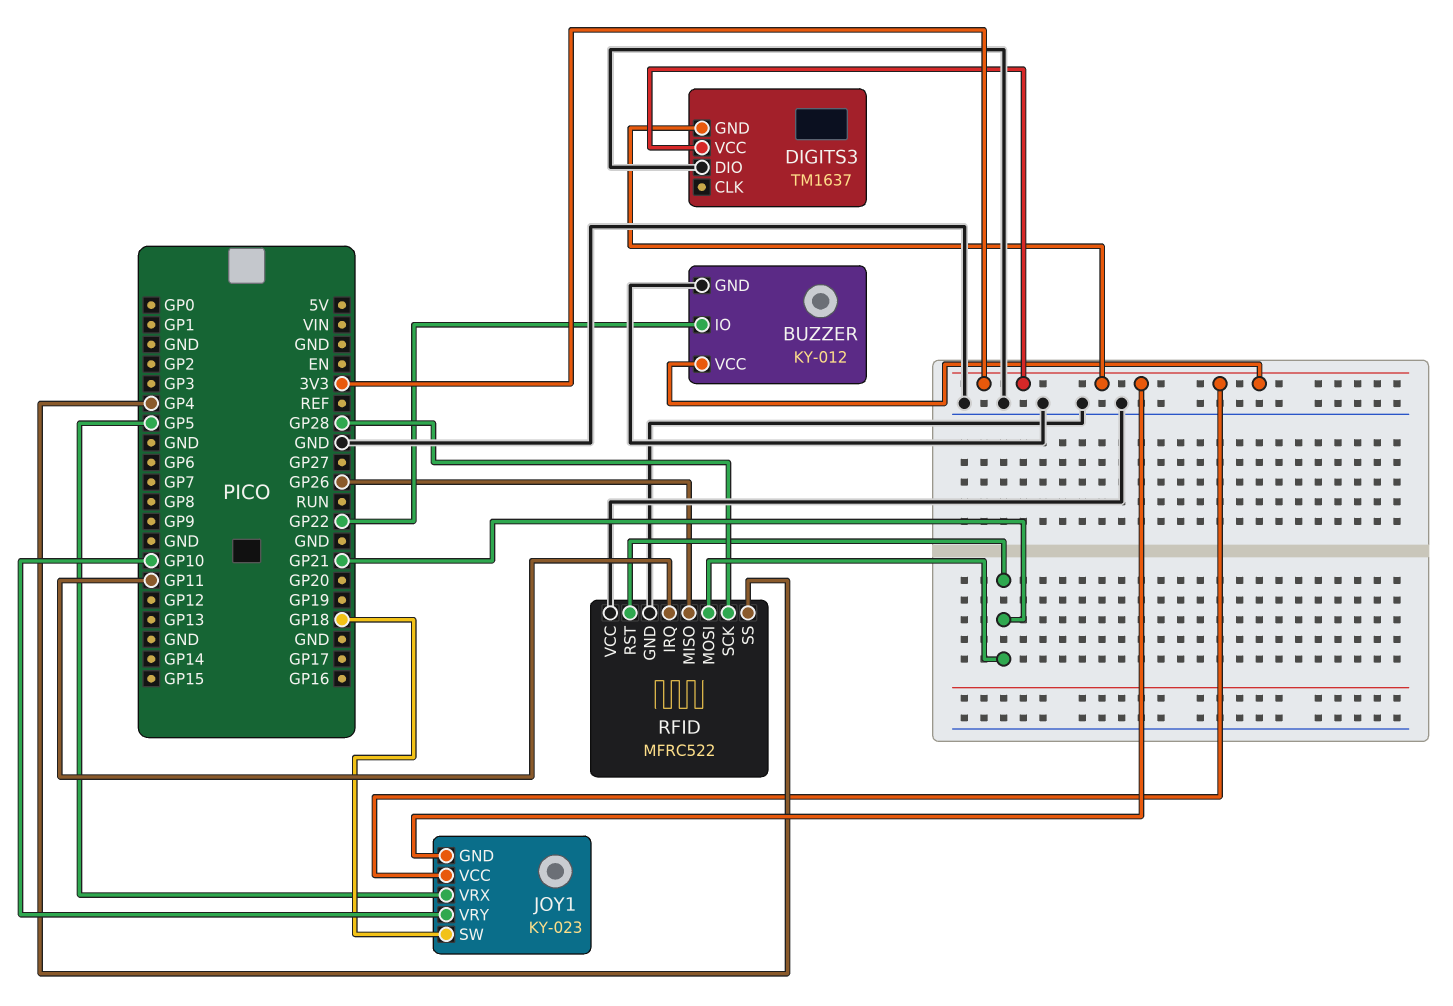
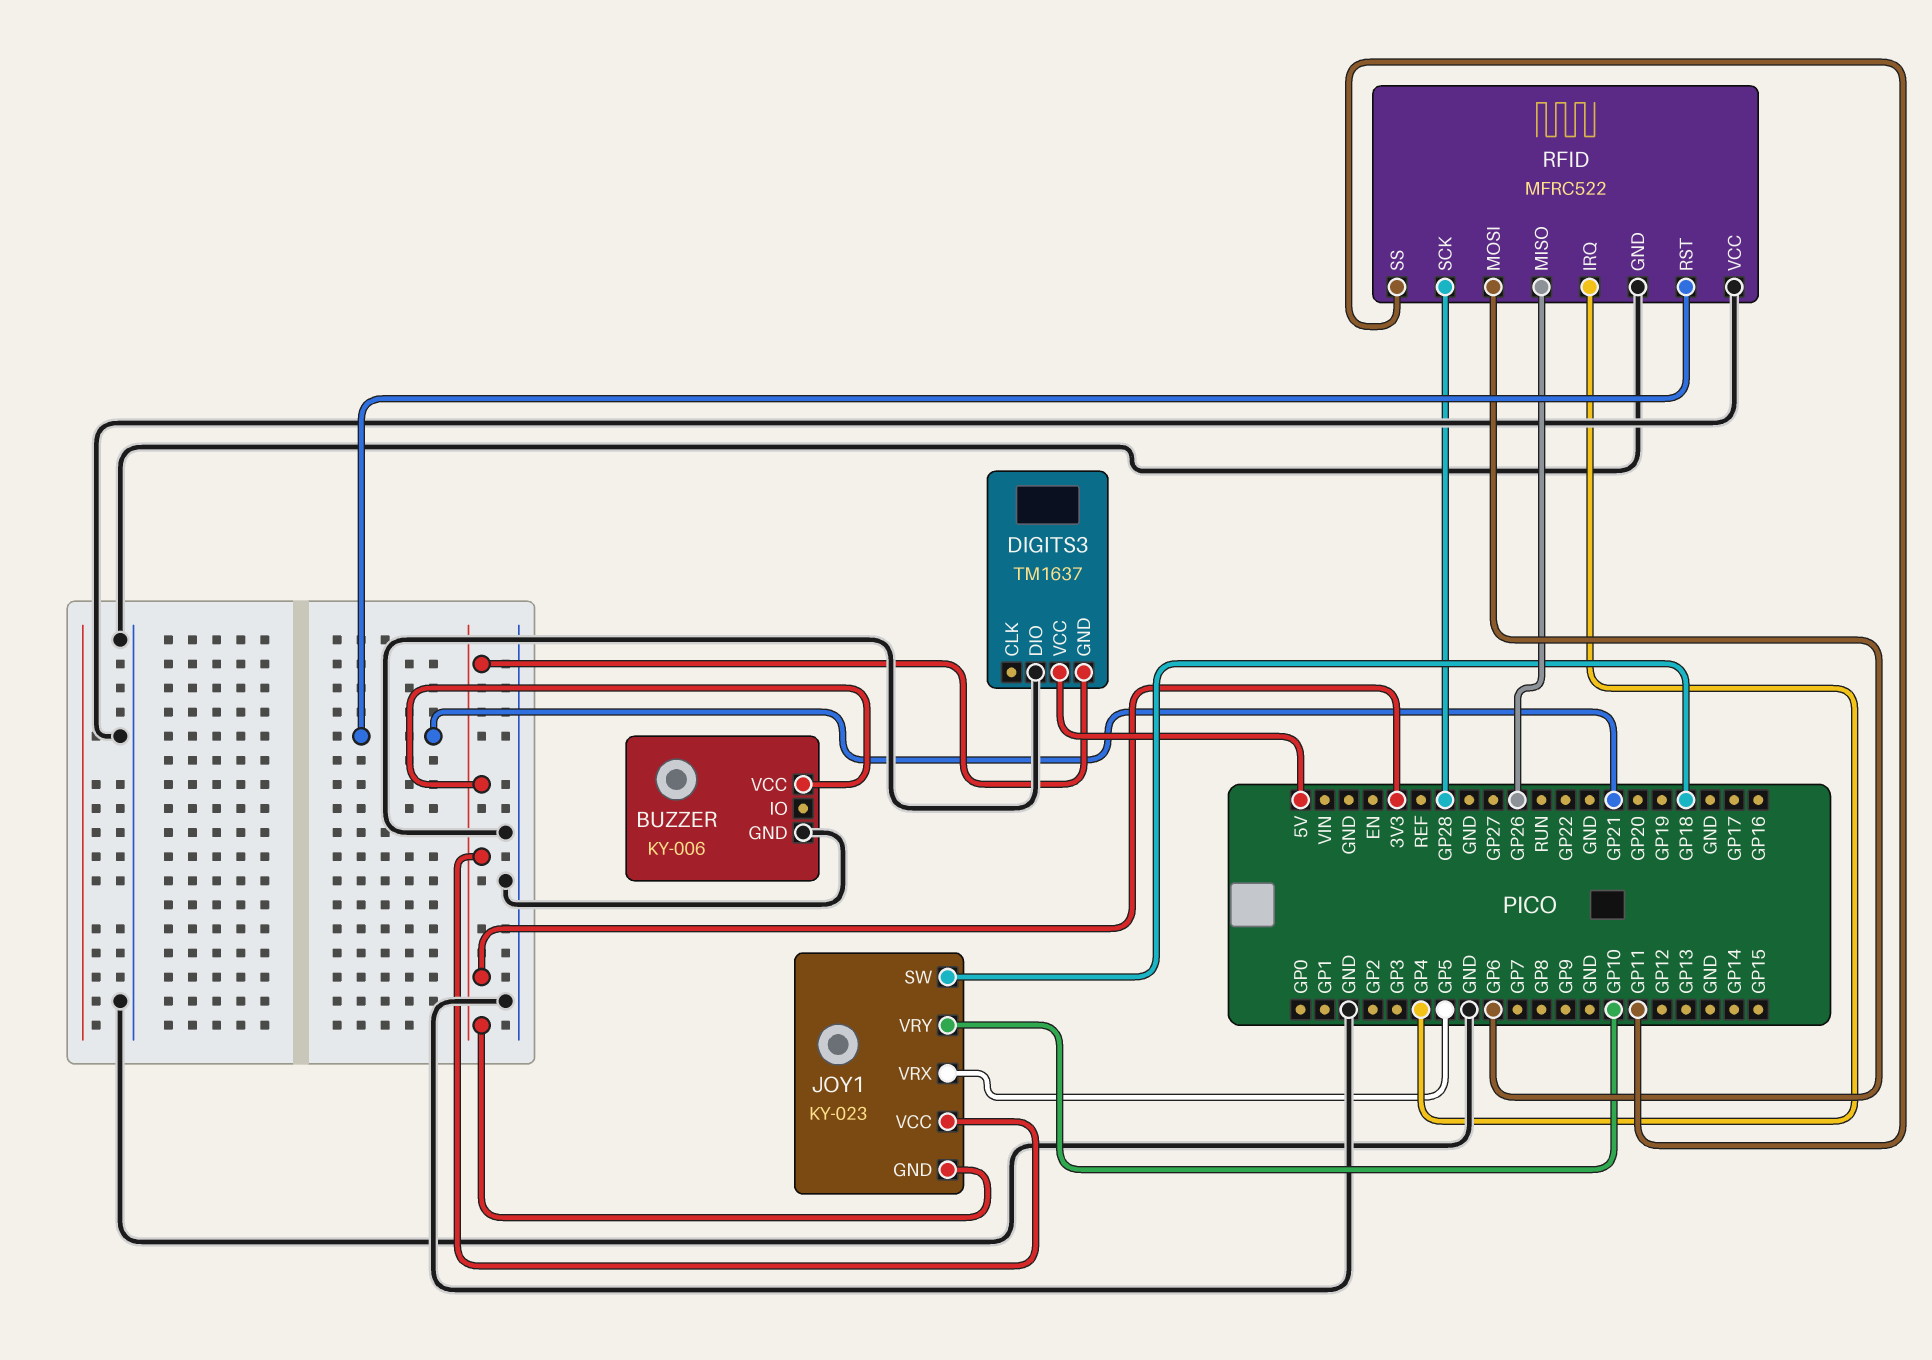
BUZZER: KY-012 -> KY-006
BUZZER pin IO: GP22 -> none
DIGITS3 pin VCC: 3V3 -> 5V
RFID pin IRQ: GP11 -> GP4
RFID pin MOSI: GP21 -> GP6
RFID pin SS: GP4 -> GP11

